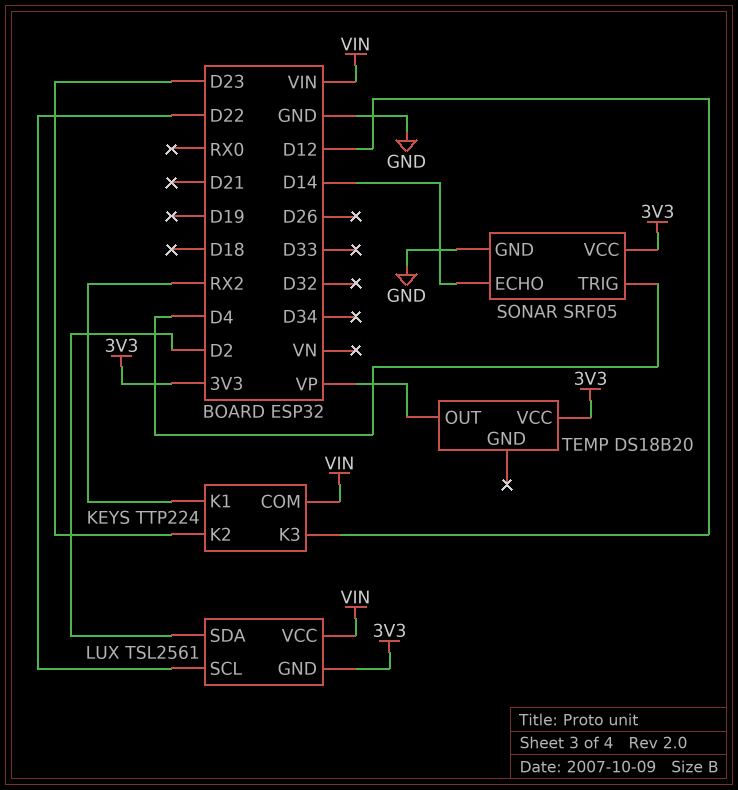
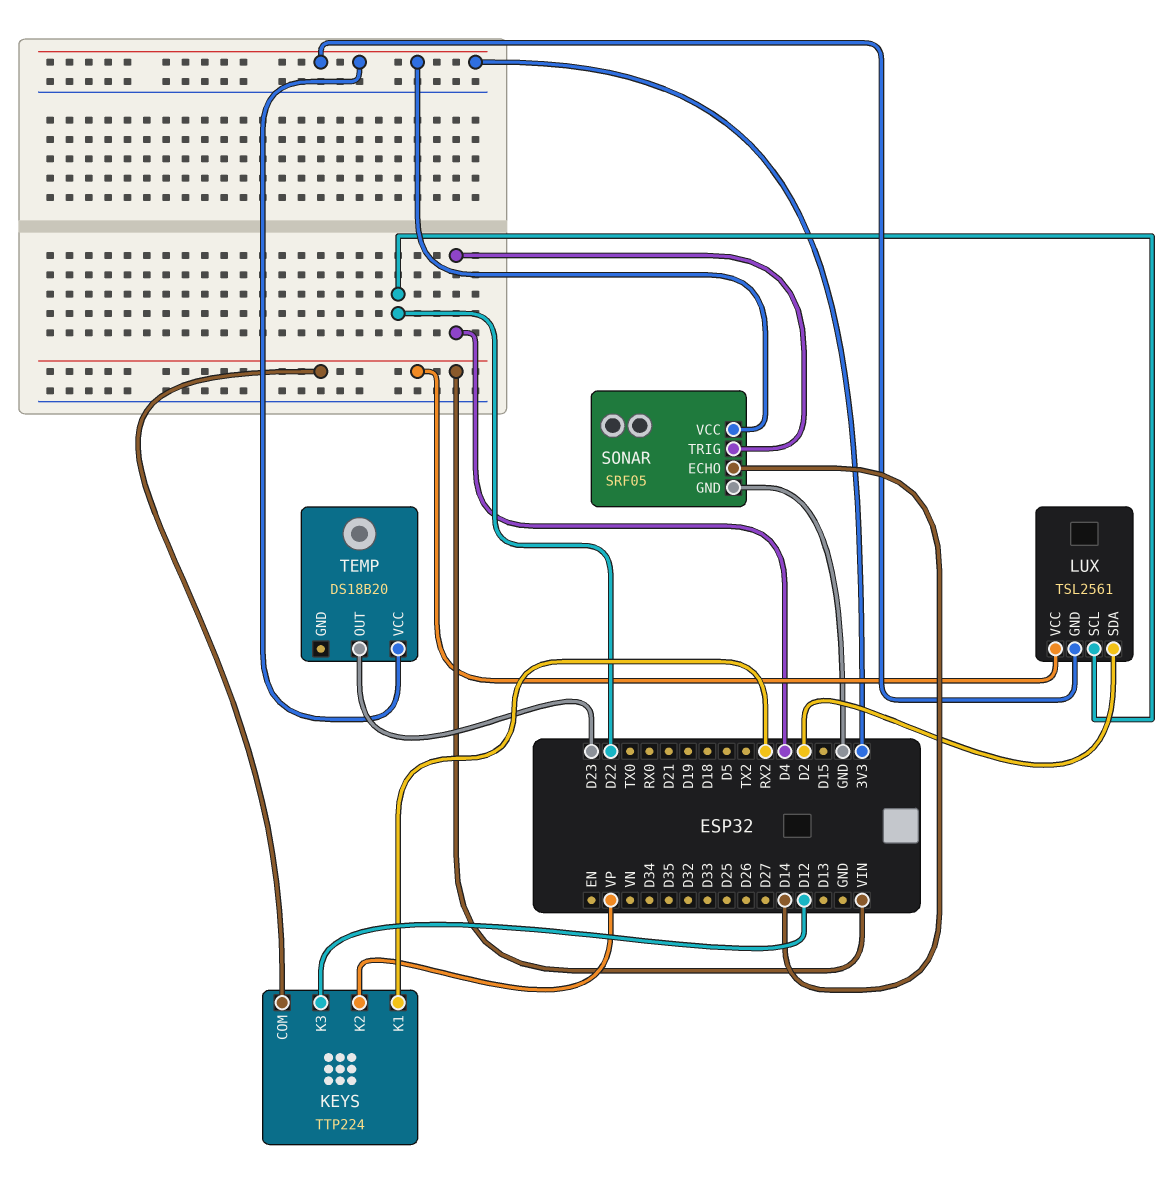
KEYS pin K2: D23 -> VP
TEMP pin OUT: VP -> D23

